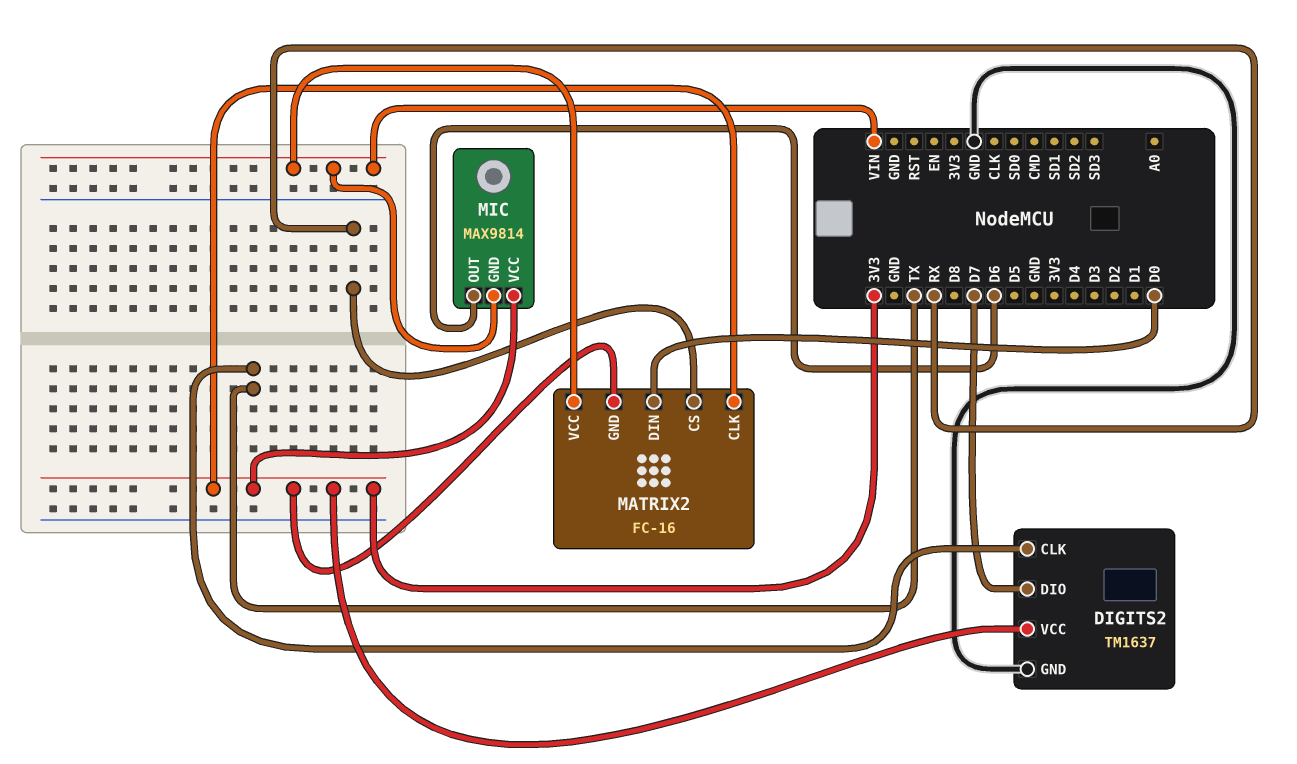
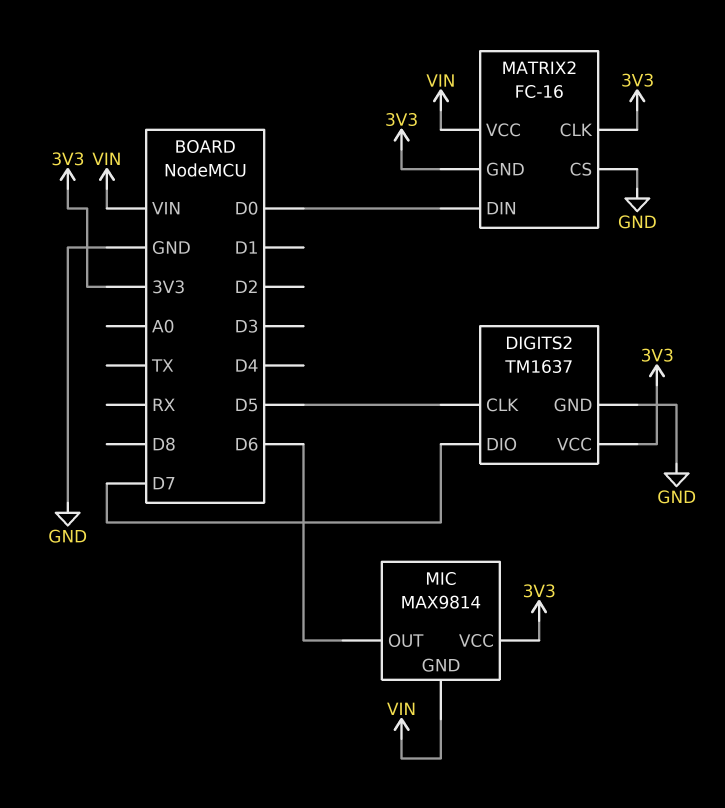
DIGITS2 pin CLK: TX -> D5
MATRIX2 pin CS: RX -> GND

